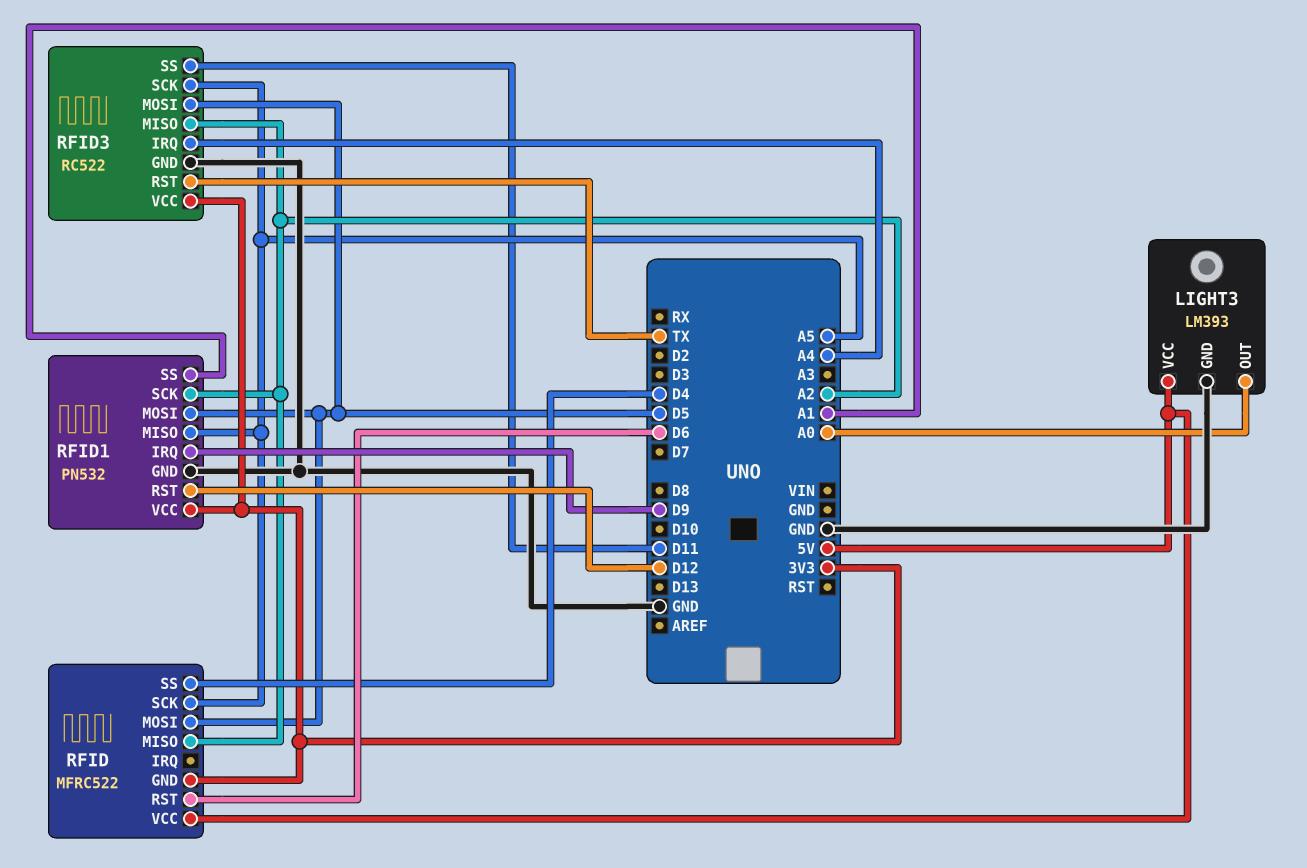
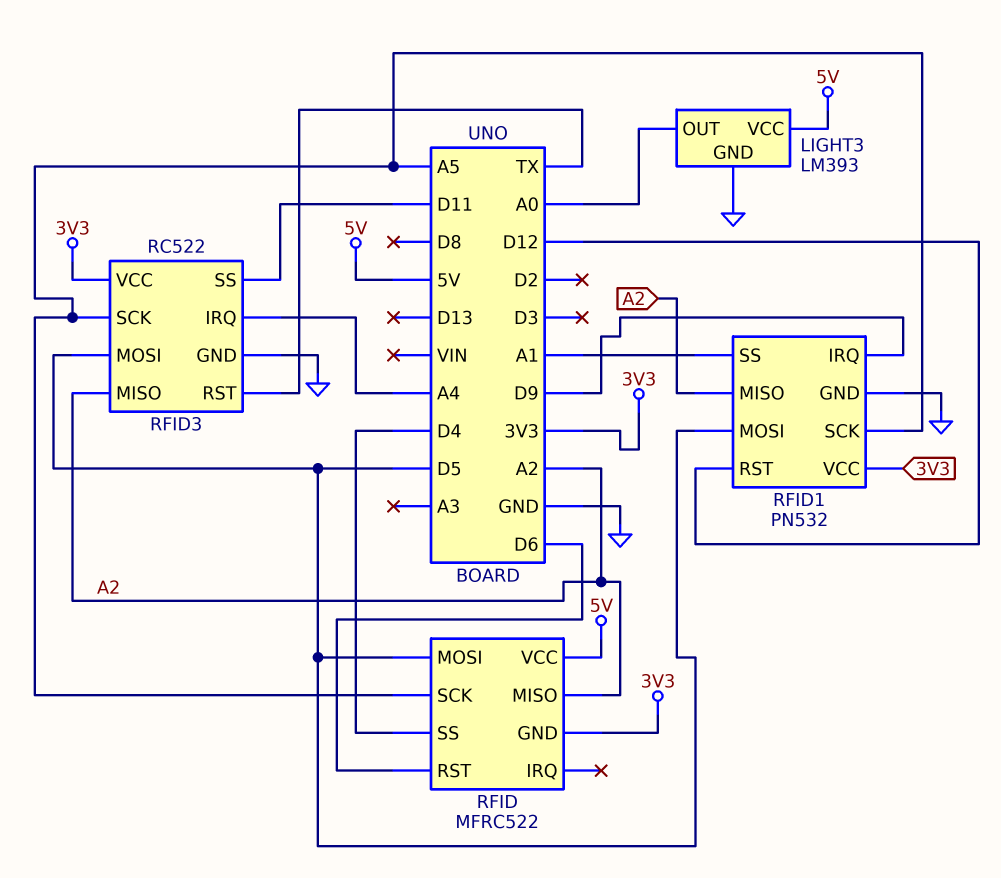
RFID1 pin MISO: A5 -> A2
RFID1 pin SCK: A2 -> A5

